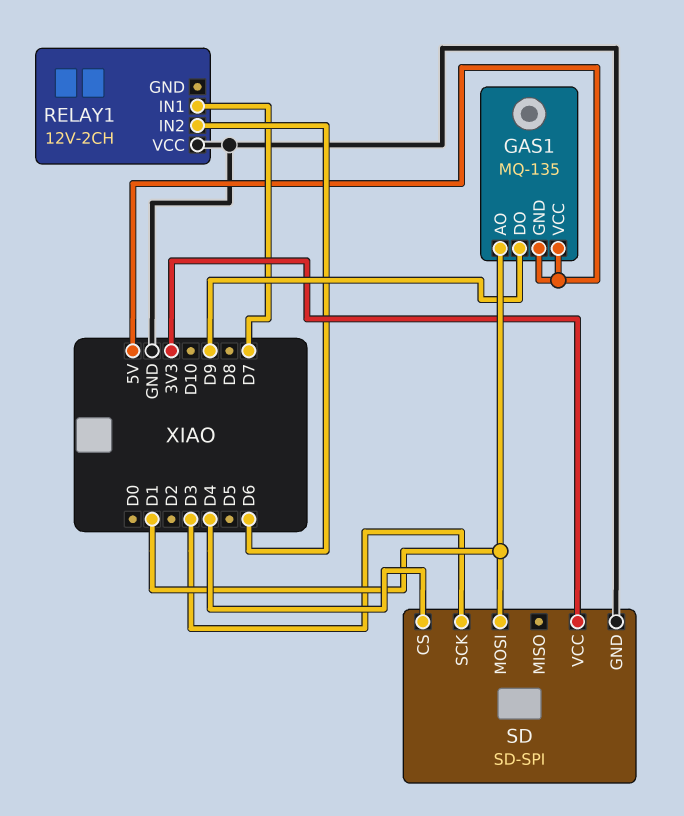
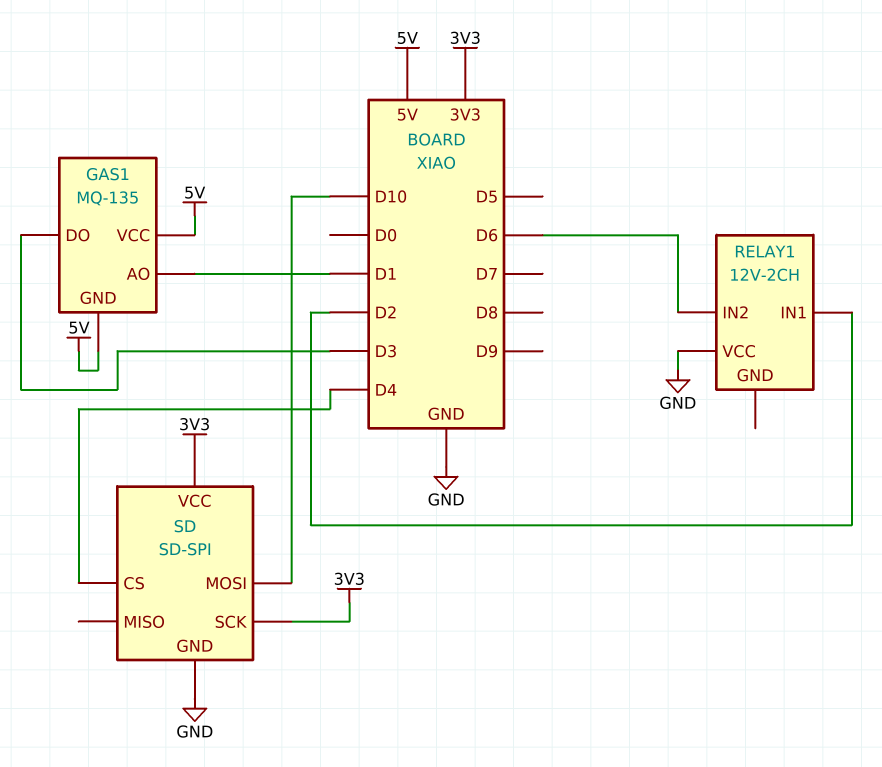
GAS1 pin DO: D9 -> D3
RELAY1 pin IN1: D7 -> D2
SD pin MOSI: D1 -> D10
SD pin SCK: D3 -> 3V3

